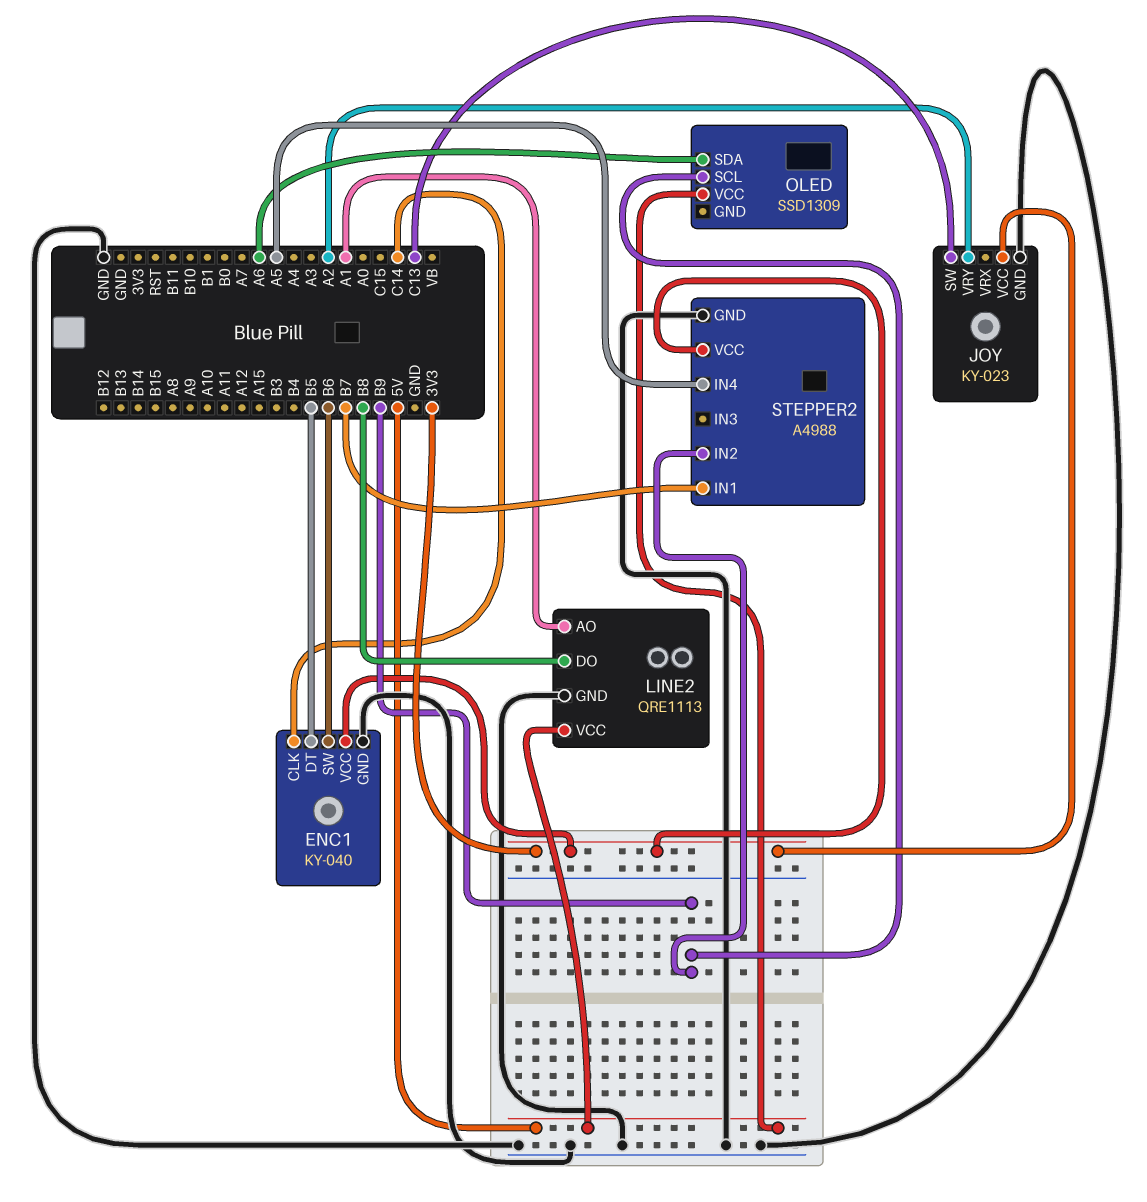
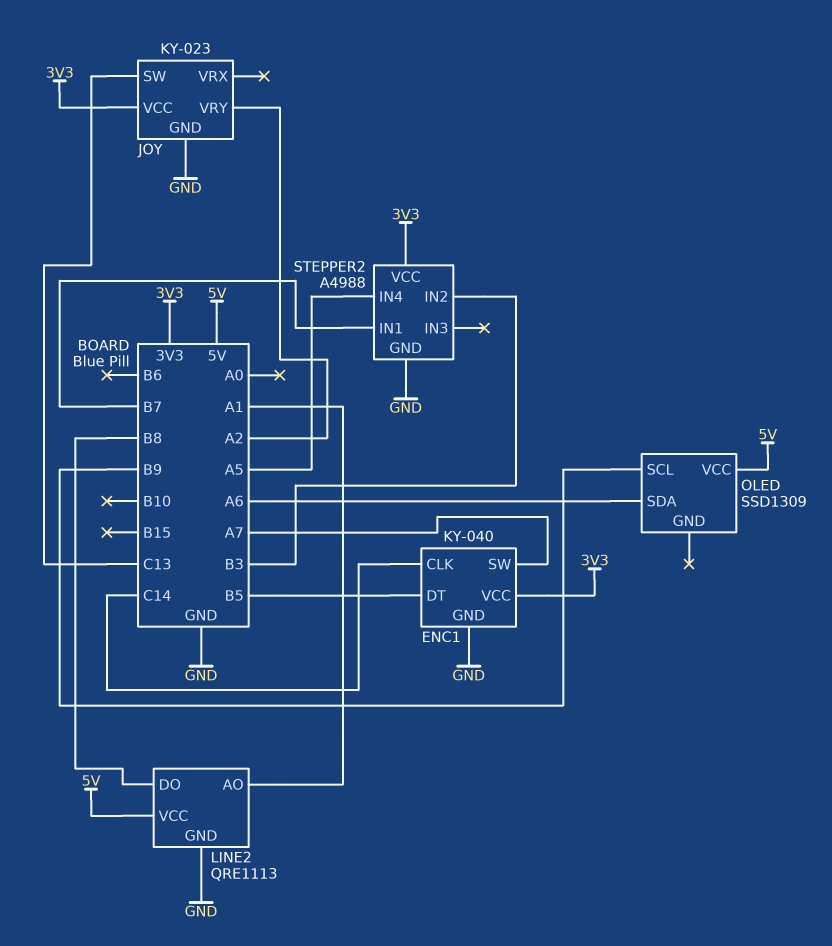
ENC1 pin SW: B6 -> A7
STEPPER2 pin IN2: B9 -> B3

